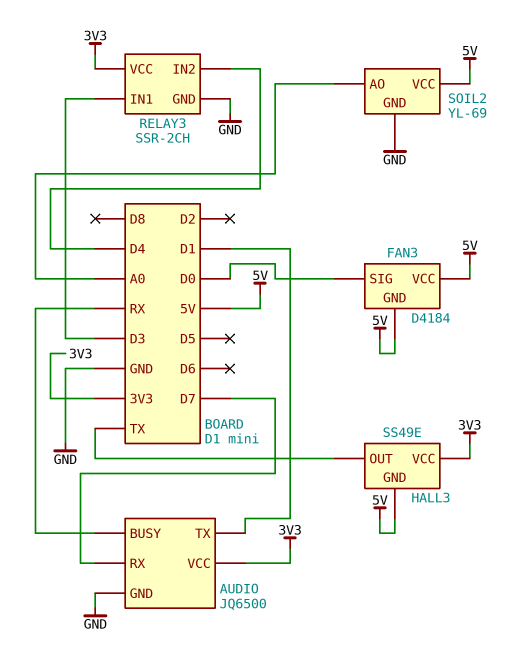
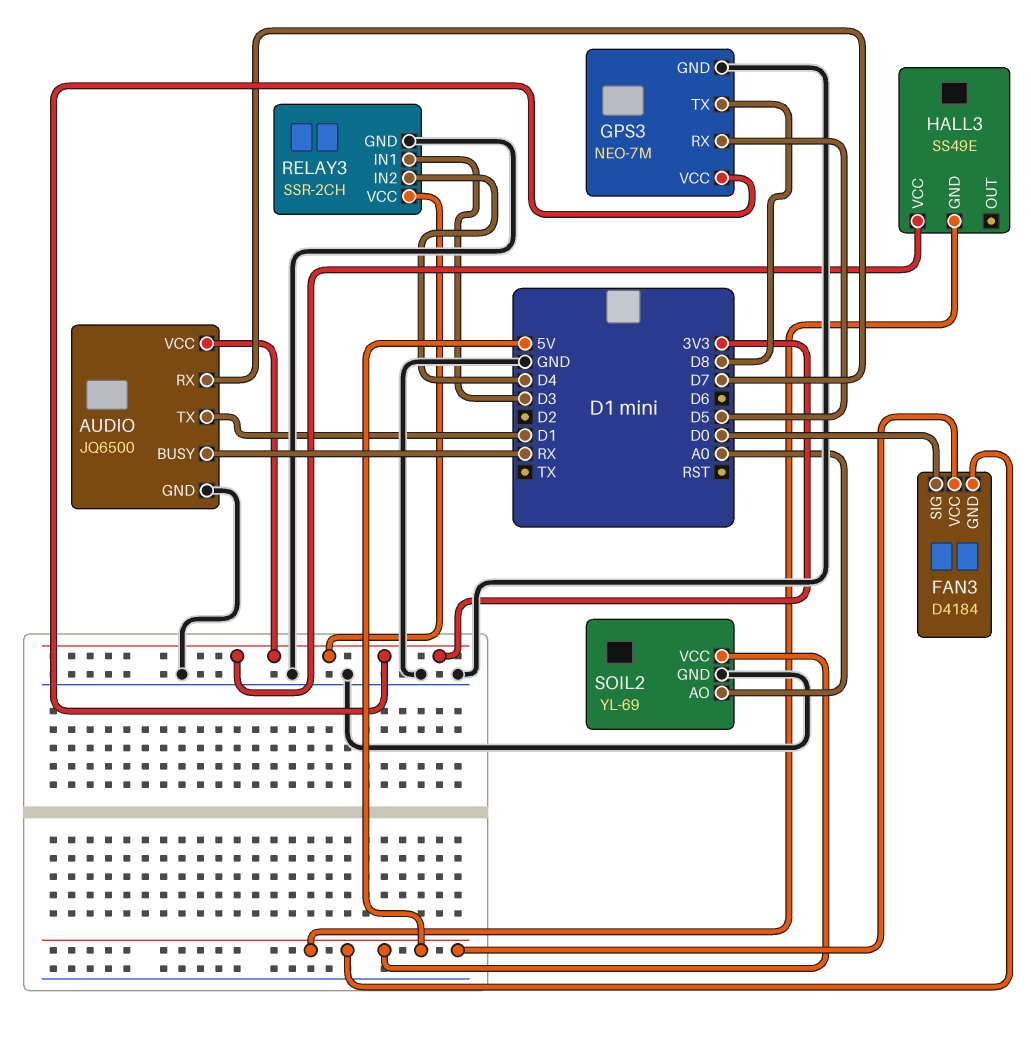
GPS3: none -> NEO-7M
GPS3 pin GND: none -> GND
GPS3 pin RX: none -> D5
GPS3 pin TX: none -> D8
GPS3 pin VCC: none -> 3V3
HALL3 pin OUT: TX -> none

